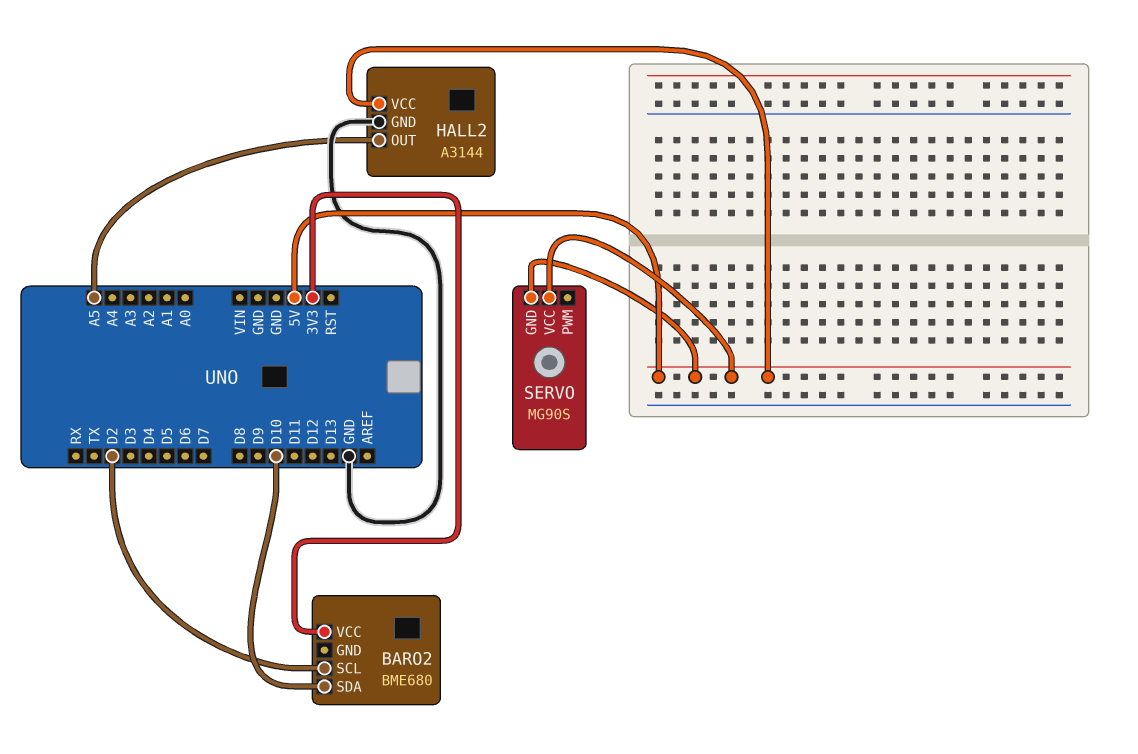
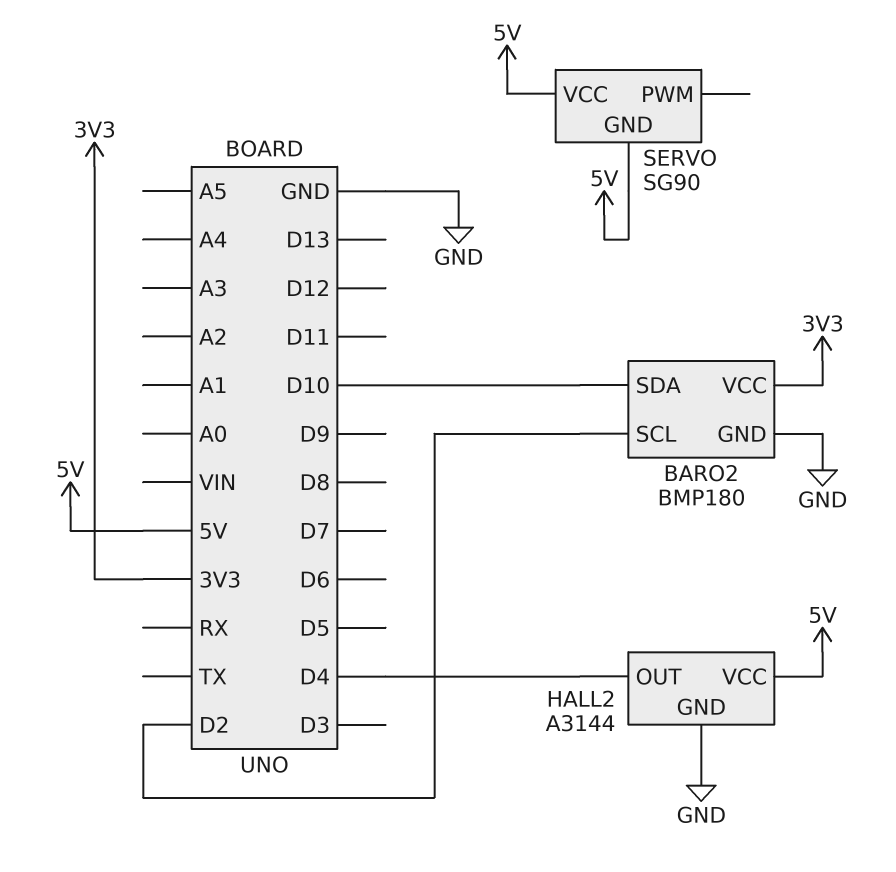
BARO2: BME680 -> BMP180
BARO2 pin GND: none -> GND
HALL2 pin OUT: A5 -> D4
SERVO: MG90S -> SG90

